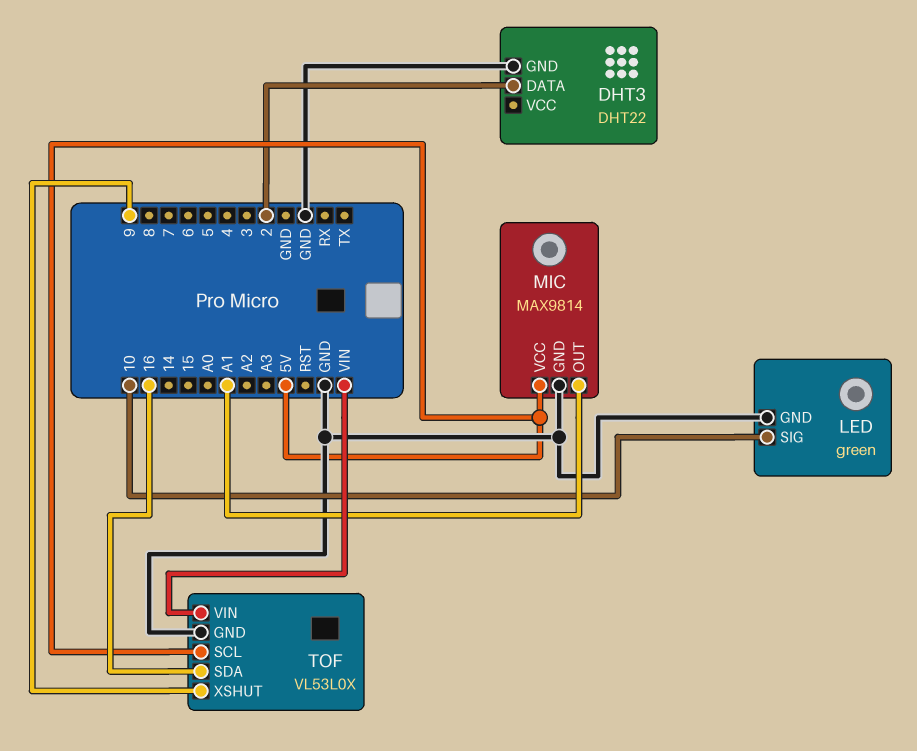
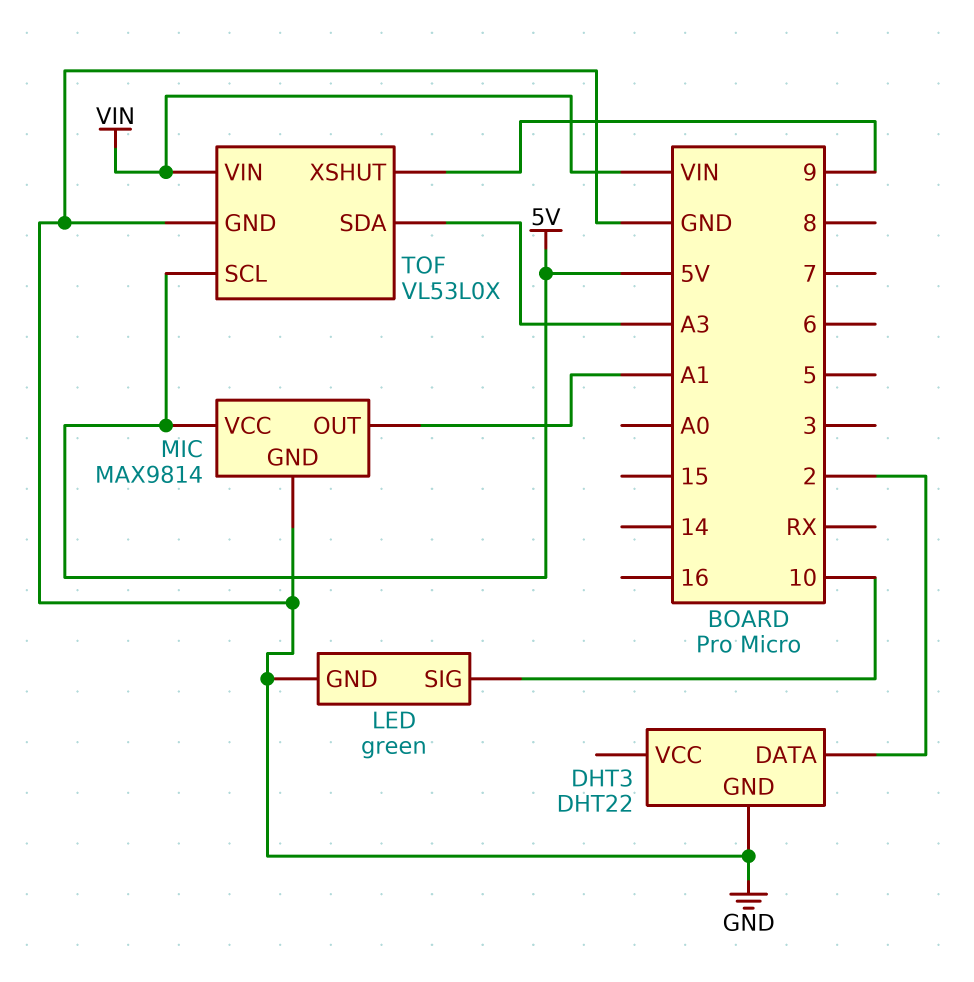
TOF pin SDA: 16 -> A3

